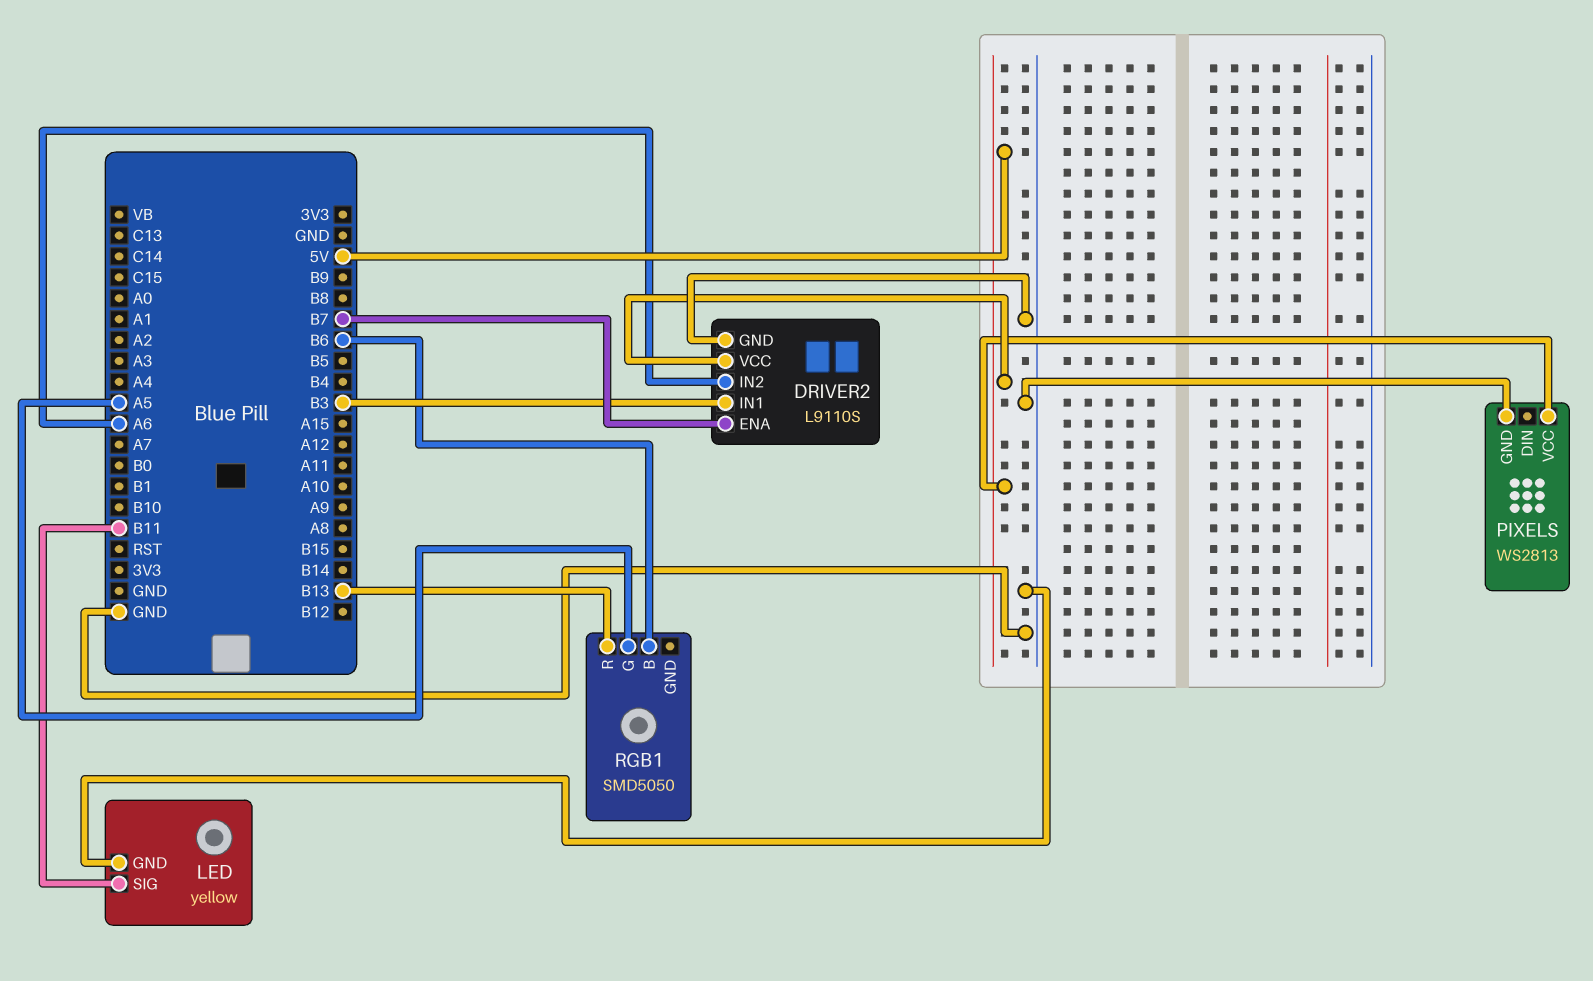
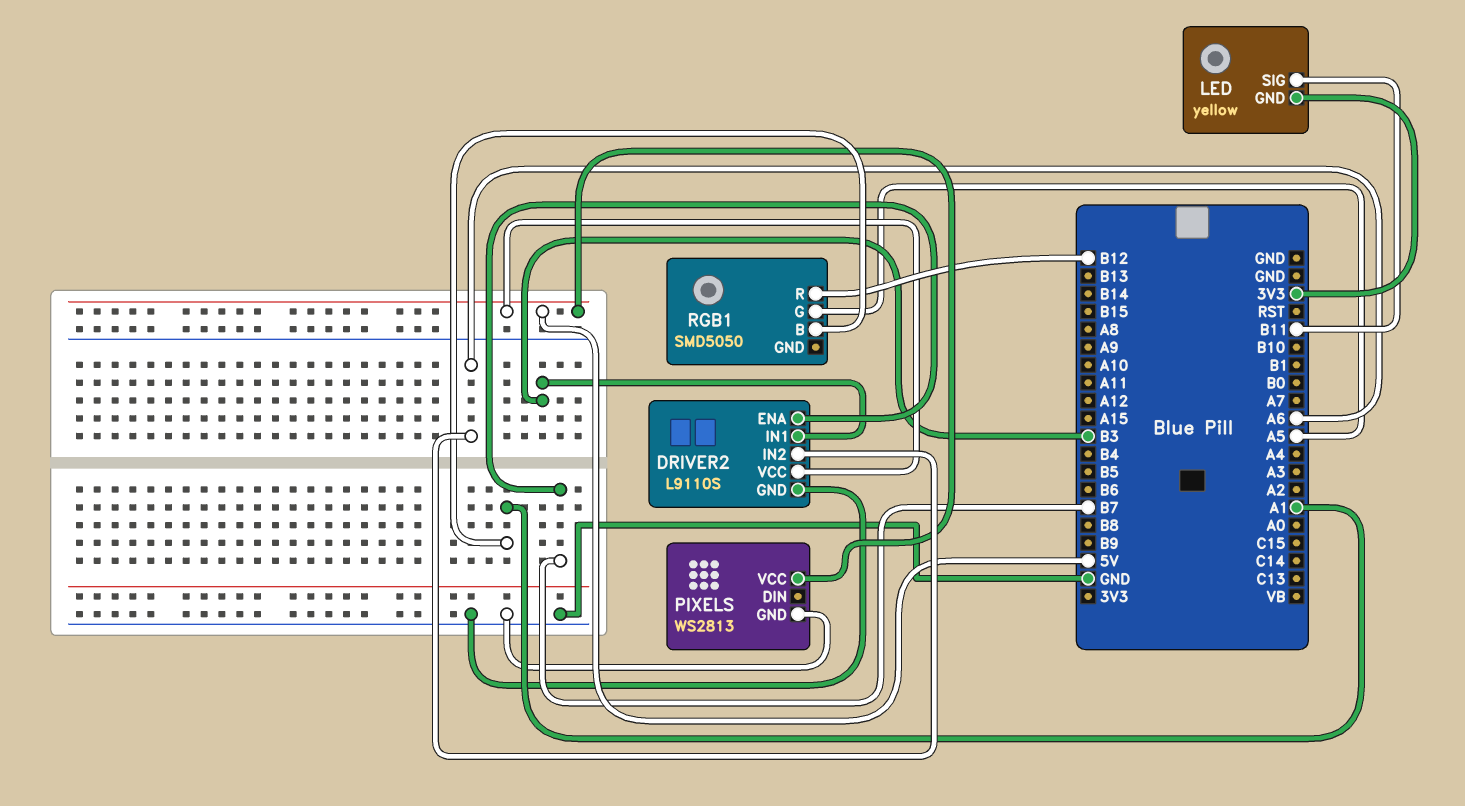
LED pin GND: GND -> 3V3
RGB1 pin B: B6 -> A1
RGB1 pin R: B13 -> B12

